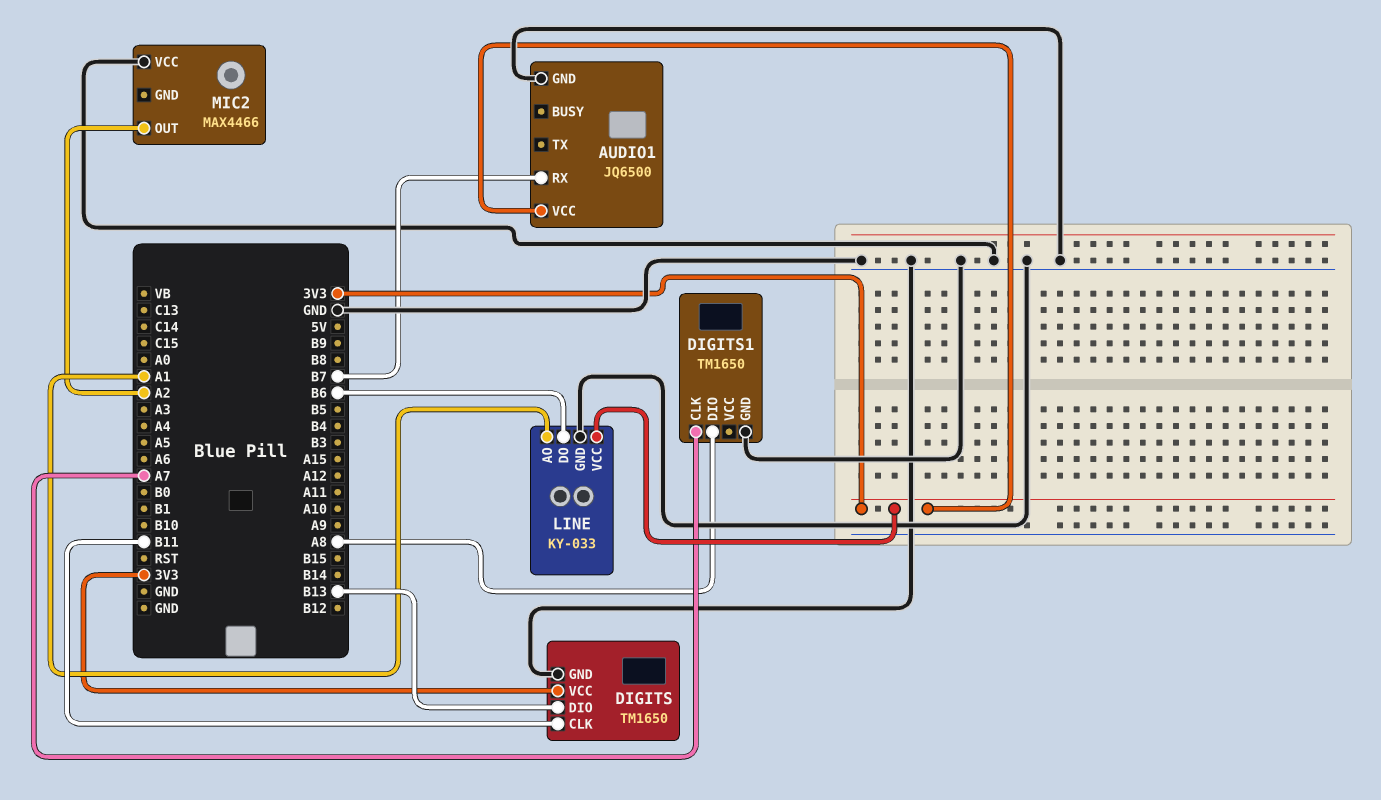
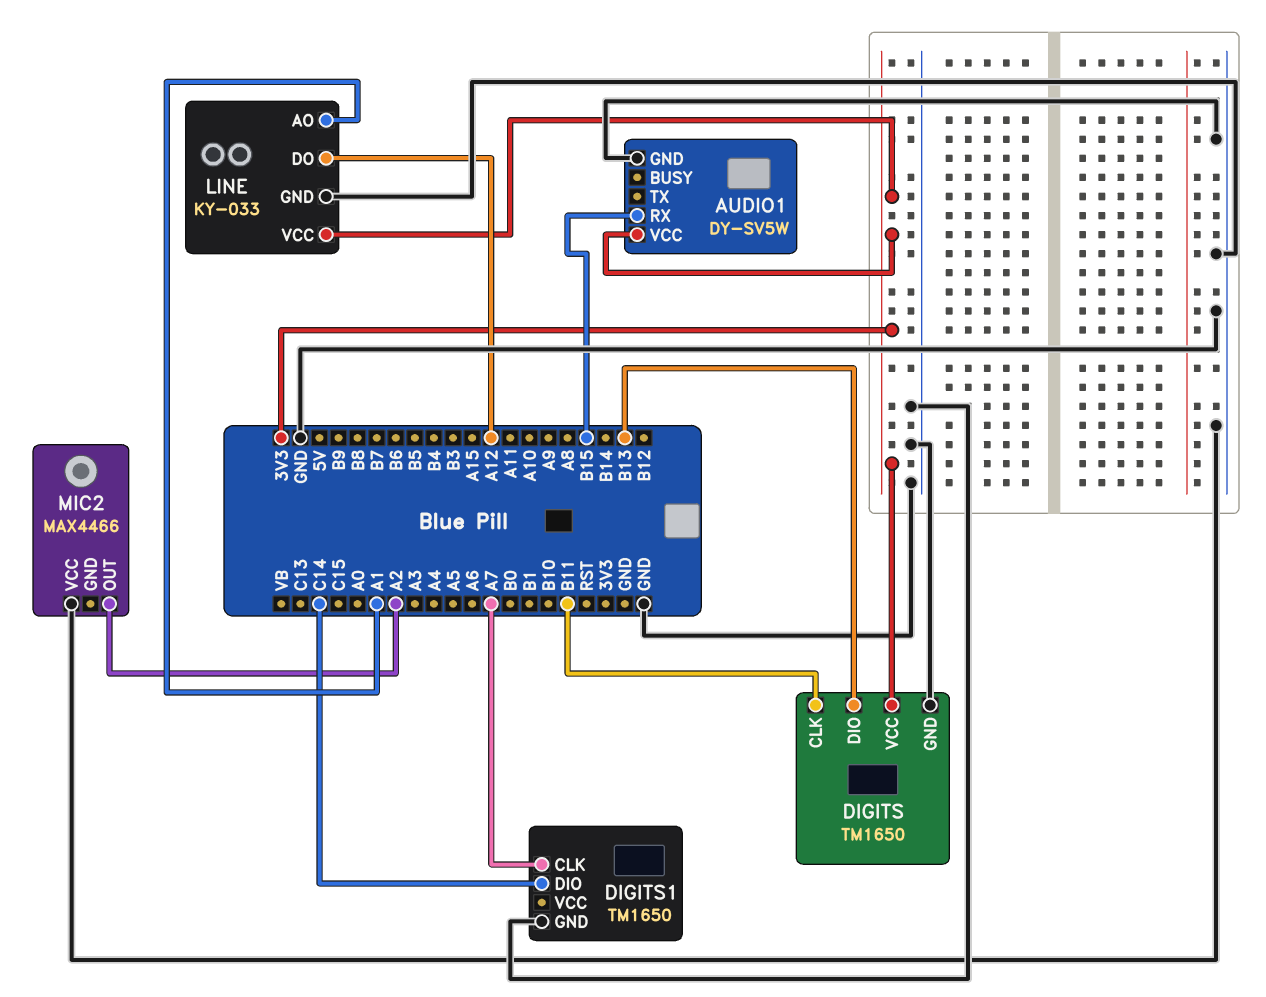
AUDIO1: JQ6500 -> DY-SV5W
AUDIO1 pin RX: B7 -> B15
DIGITS1 pin DIO: A8 -> C14
LINE pin DO: B6 -> A12

